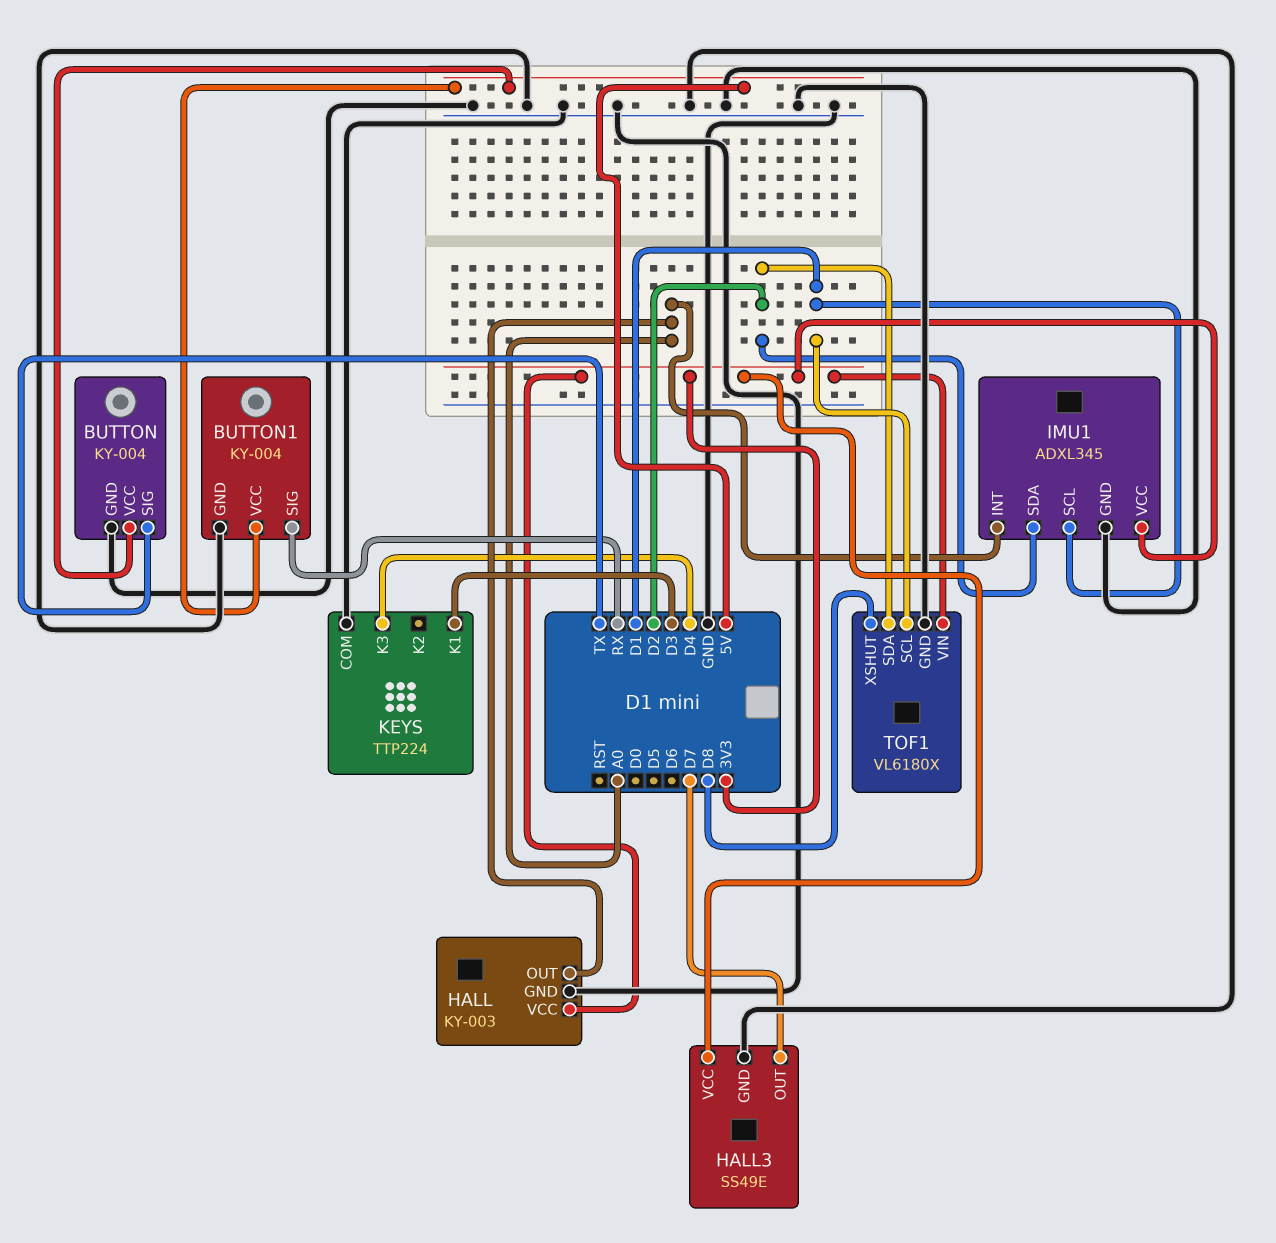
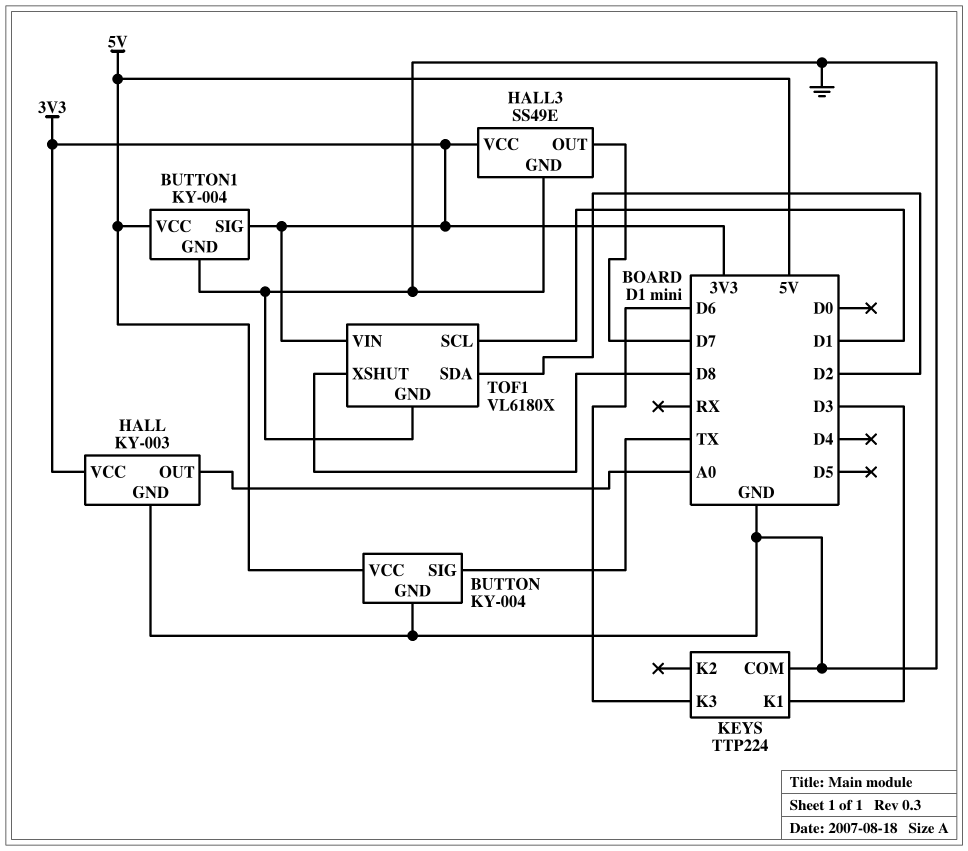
BUTTON1 pin SIG: RX -> 3V3
IMU1: ADXL345 -> none
IMU1 pin GND: GND -> none
IMU1 pin INT: A0 -> none
IMU1 pin SCL: D1 -> none
IMU1 pin SDA: D2 -> none
IMU1 pin VCC: 3V3 -> none
KEYS pin K3: D4 -> D6

